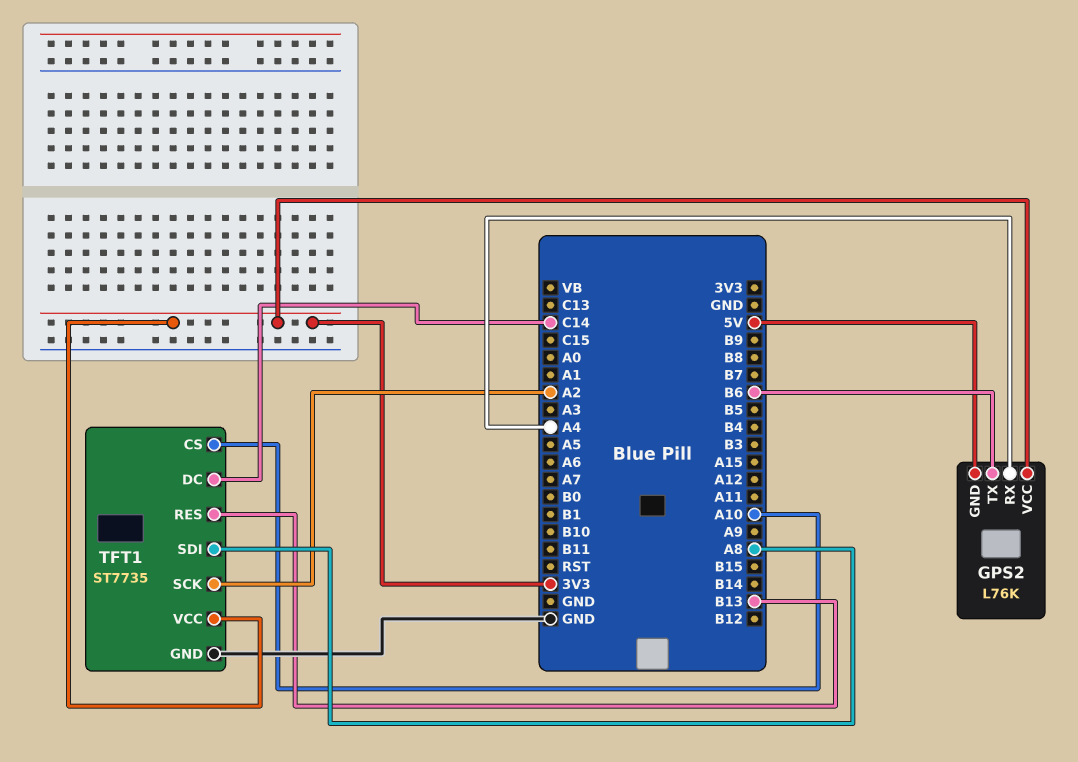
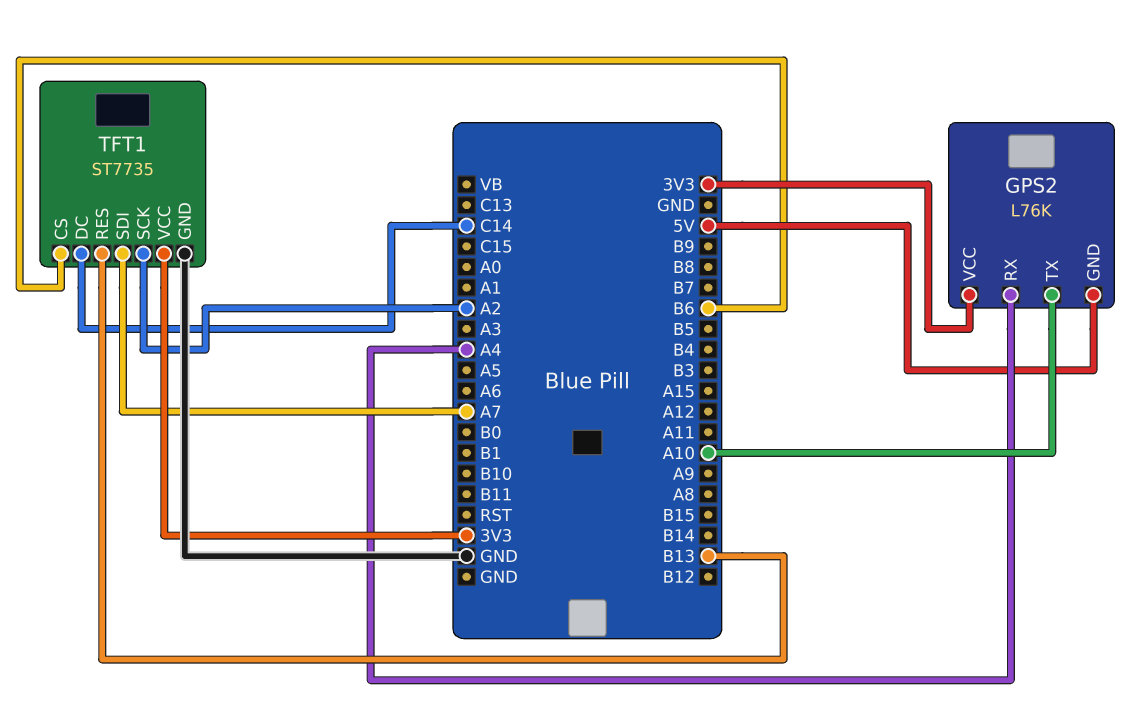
GPS2 pin TX: B6 -> A10
TFT1 pin CS: A10 -> B6
TFT1 pin SDI: A8 -> A7

